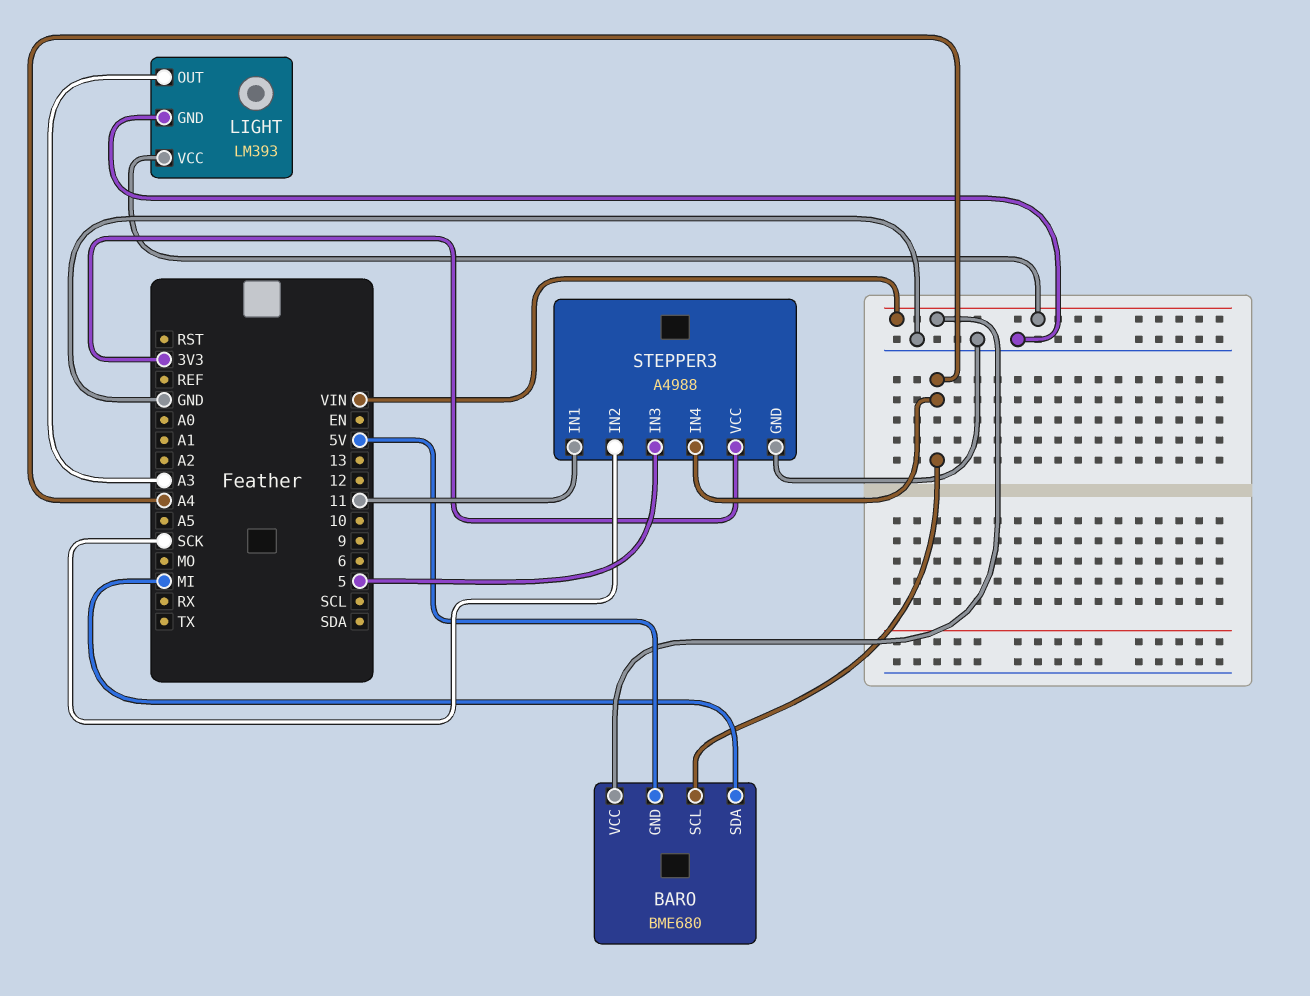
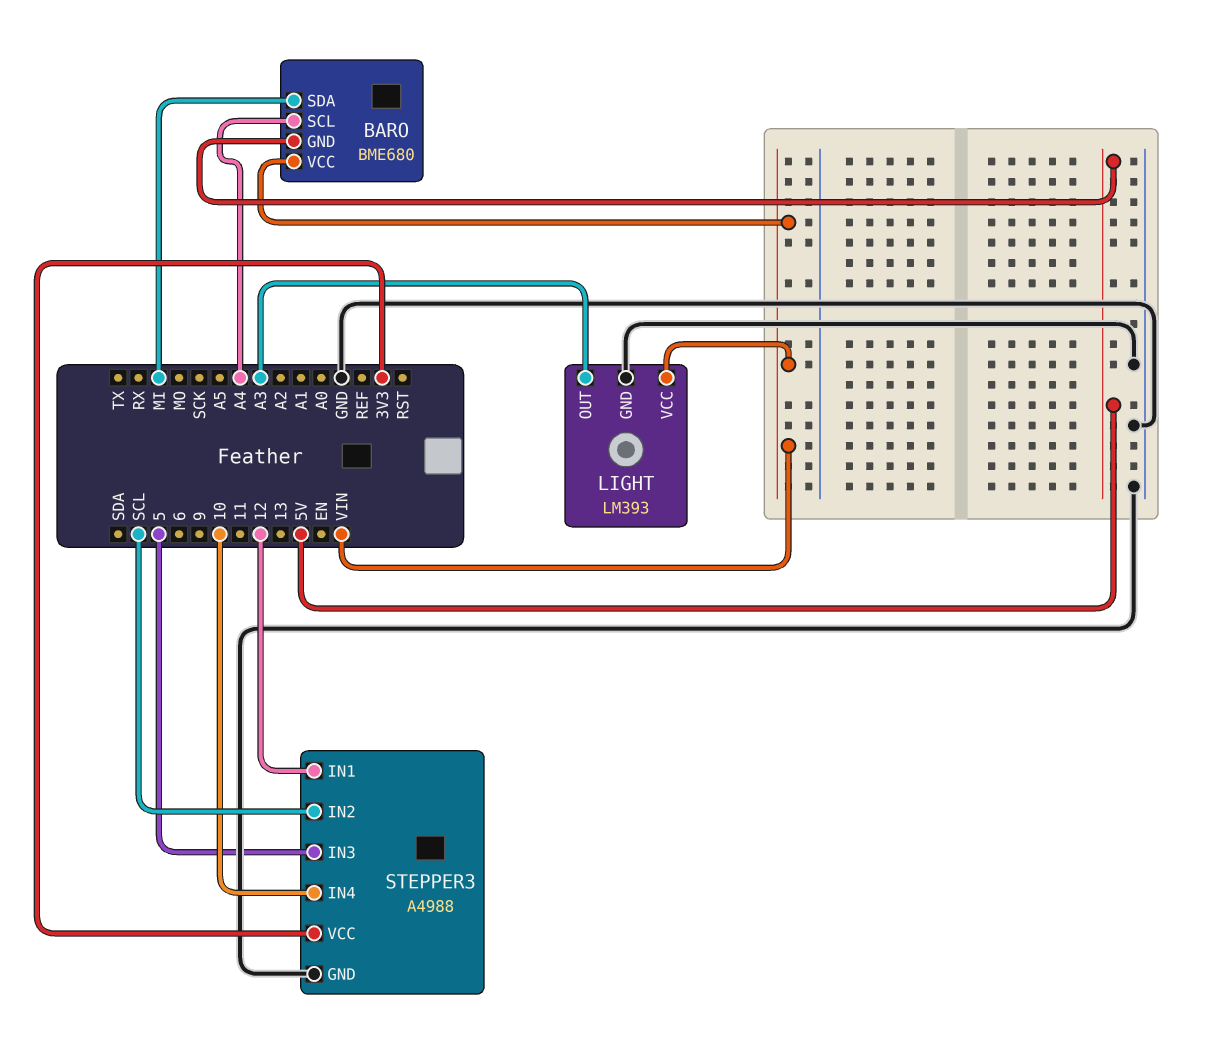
STEPPER3 pin IN1: 11 -> 12
STEPPER3 pin IN2: SCK -> SCL
STEPPER3 pin IN4: A4 -> 10

